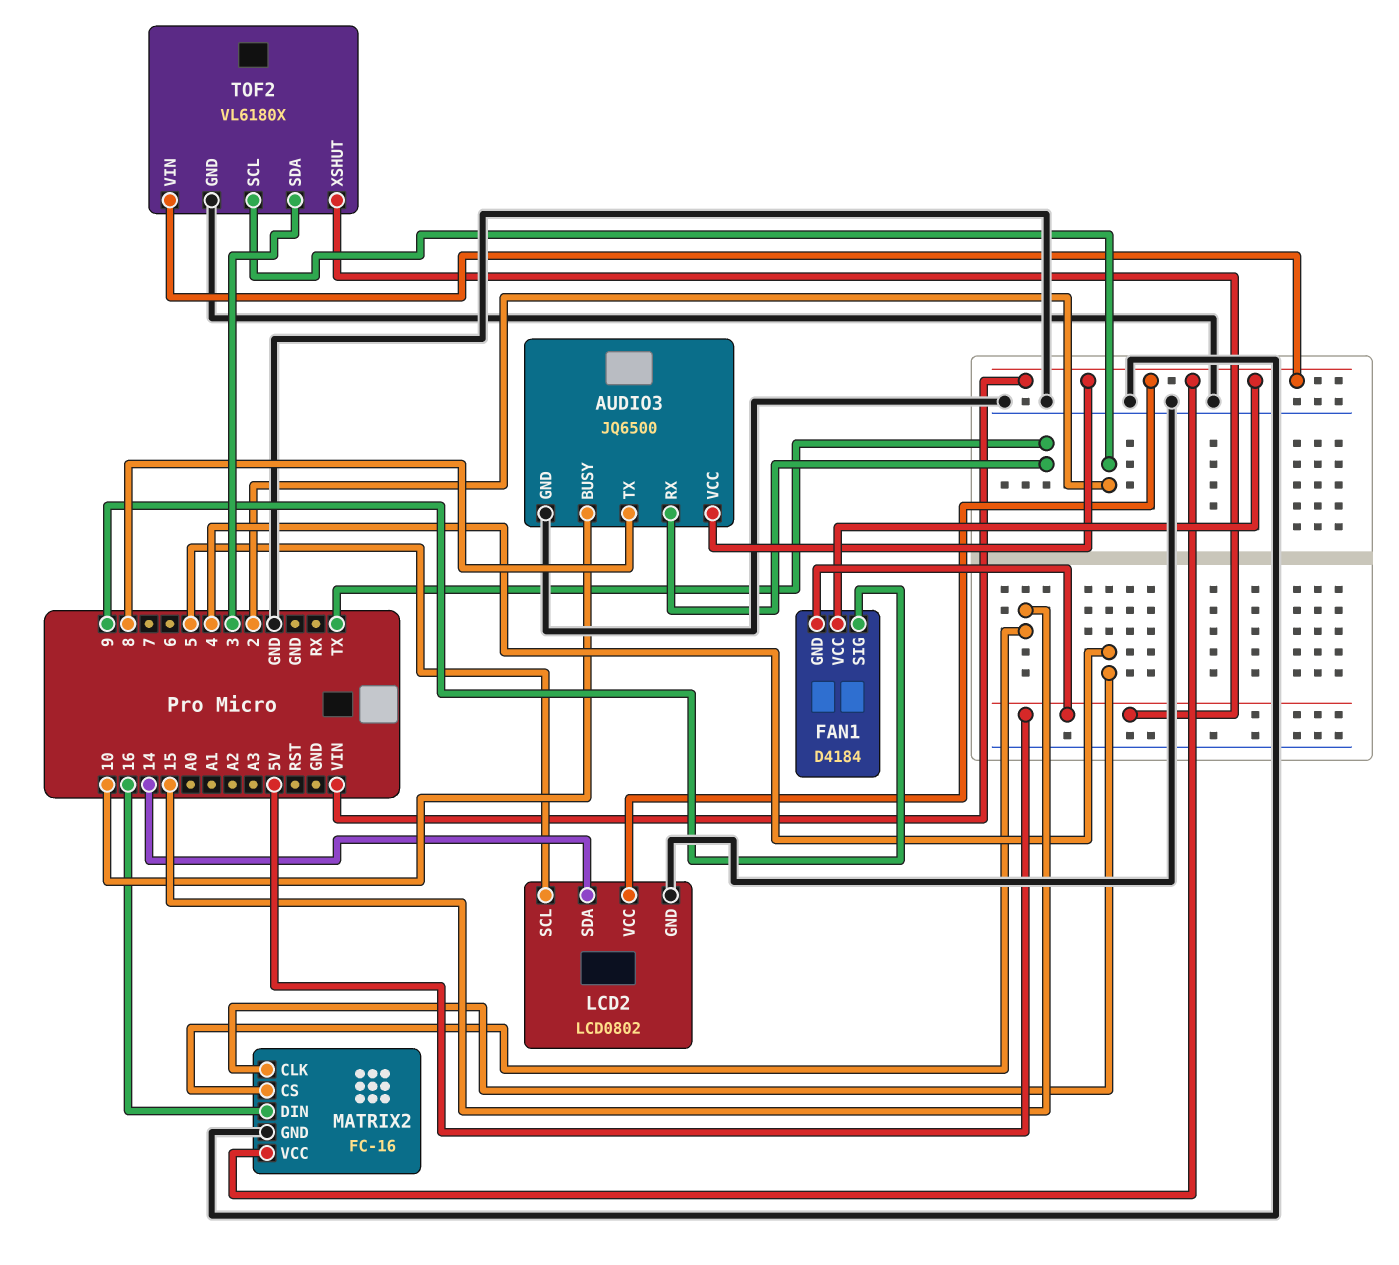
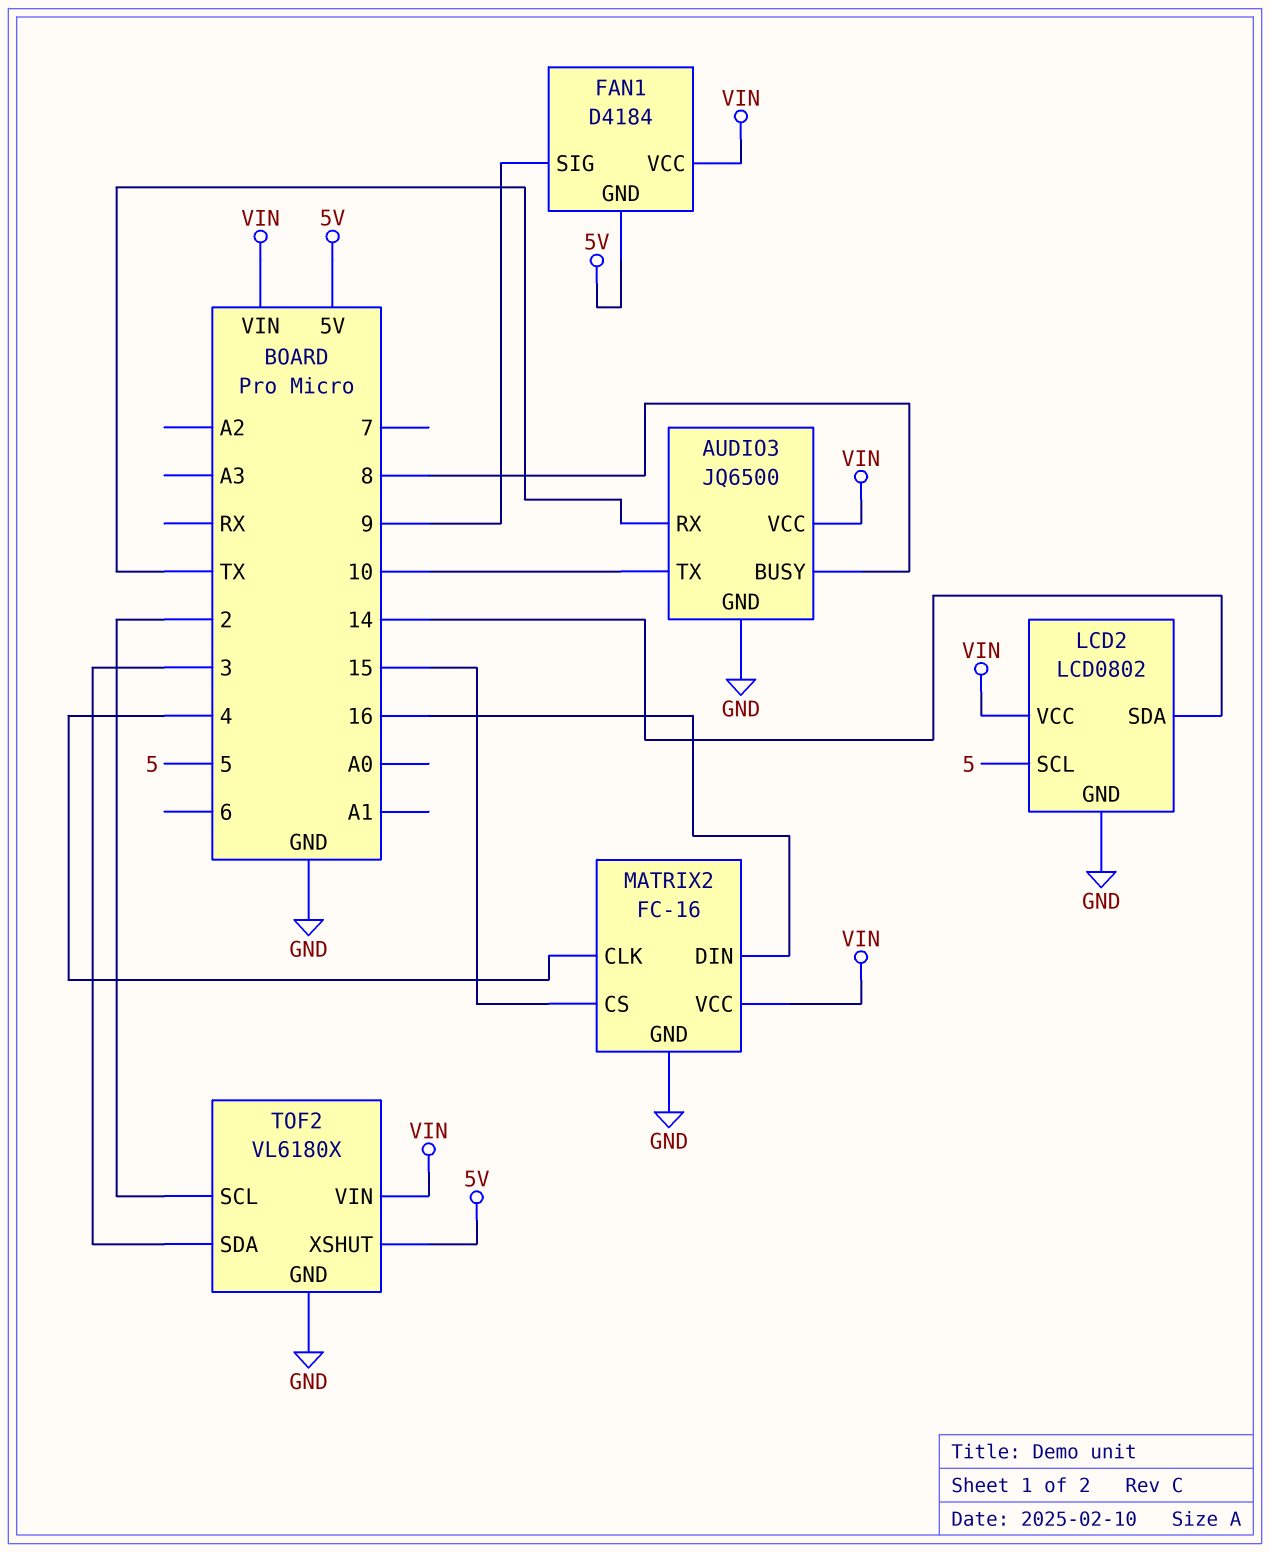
AUDIO3 pin BUSY: 10 -> 8
AUDIO3 pin TX: 8 -> 10

